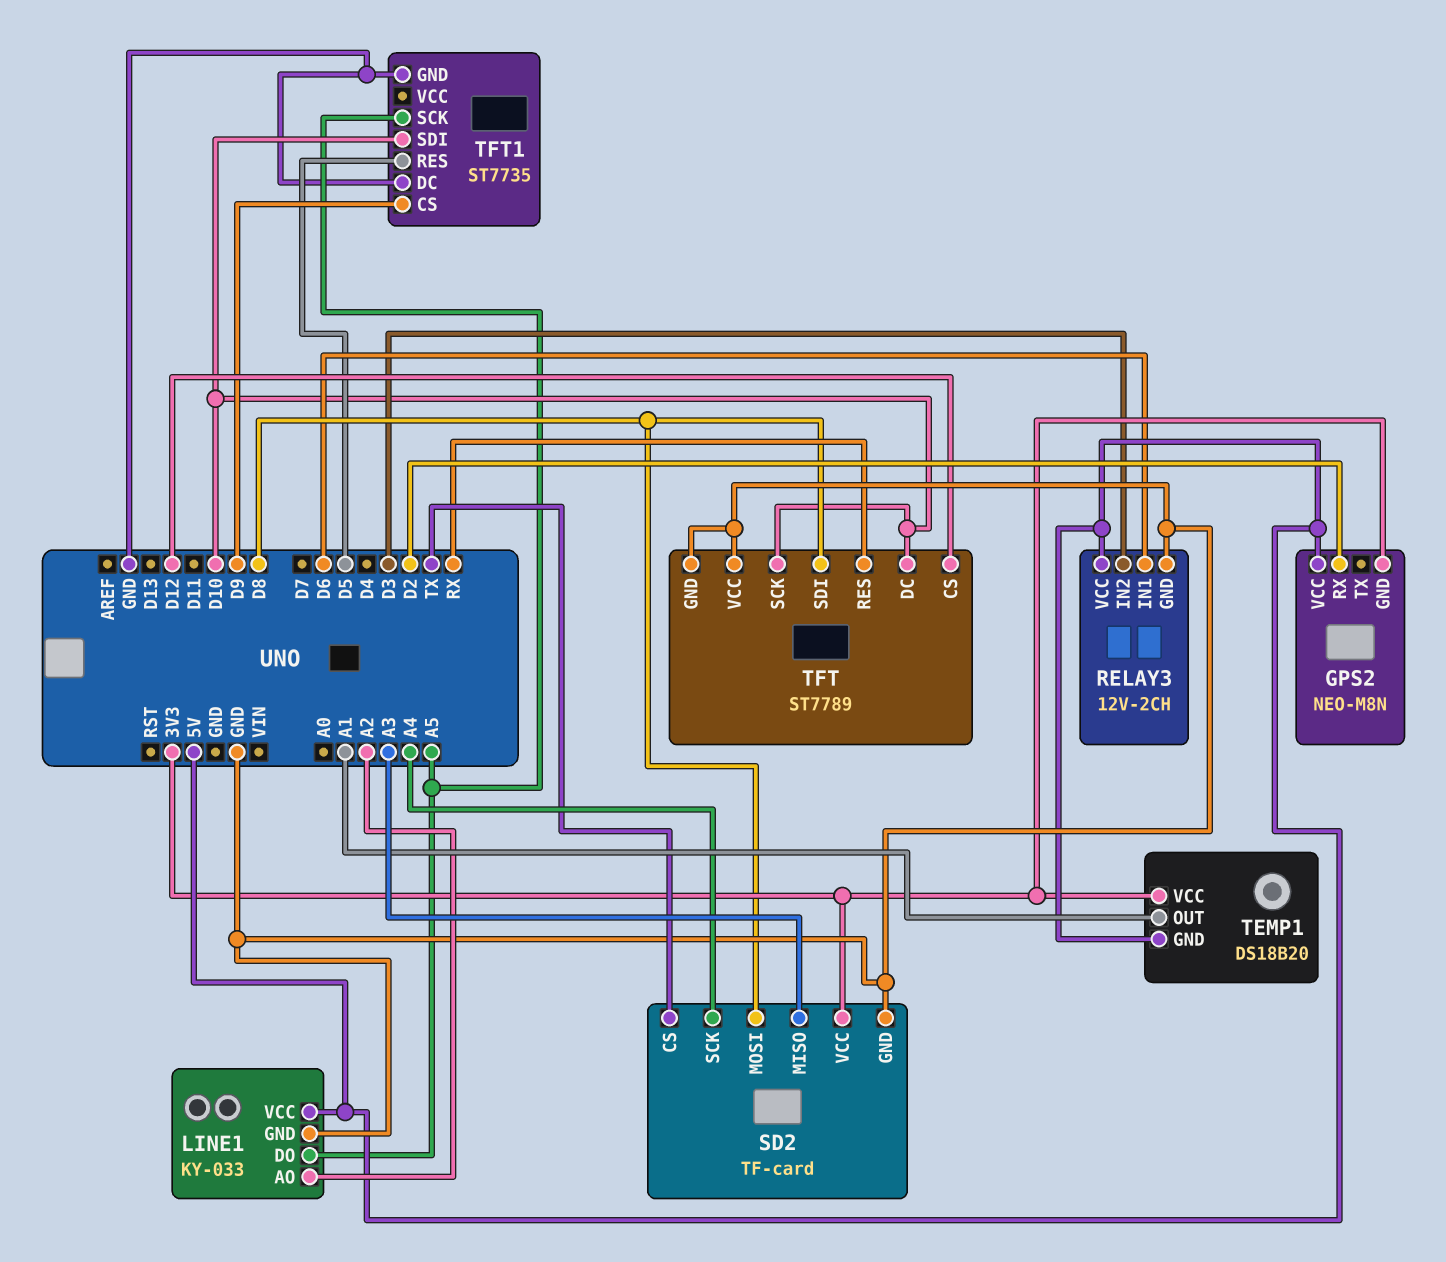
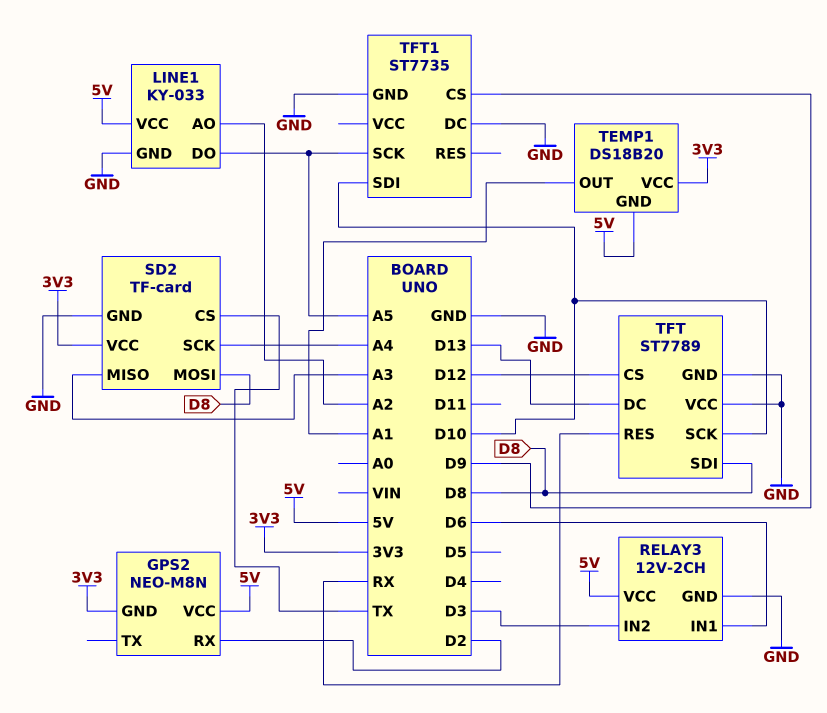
TFT pin DC: D10 -> D13
TFT1 pin RES: D5 -> none

